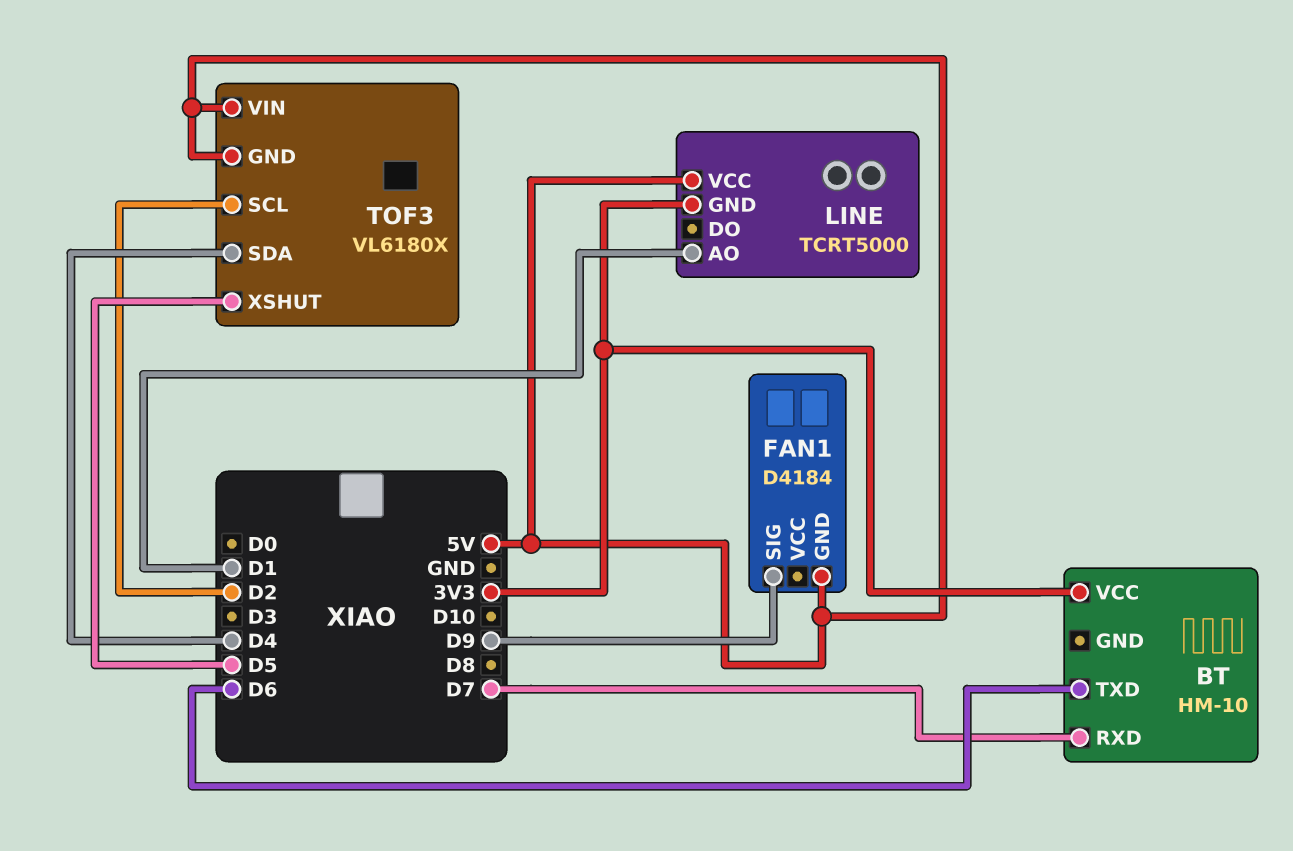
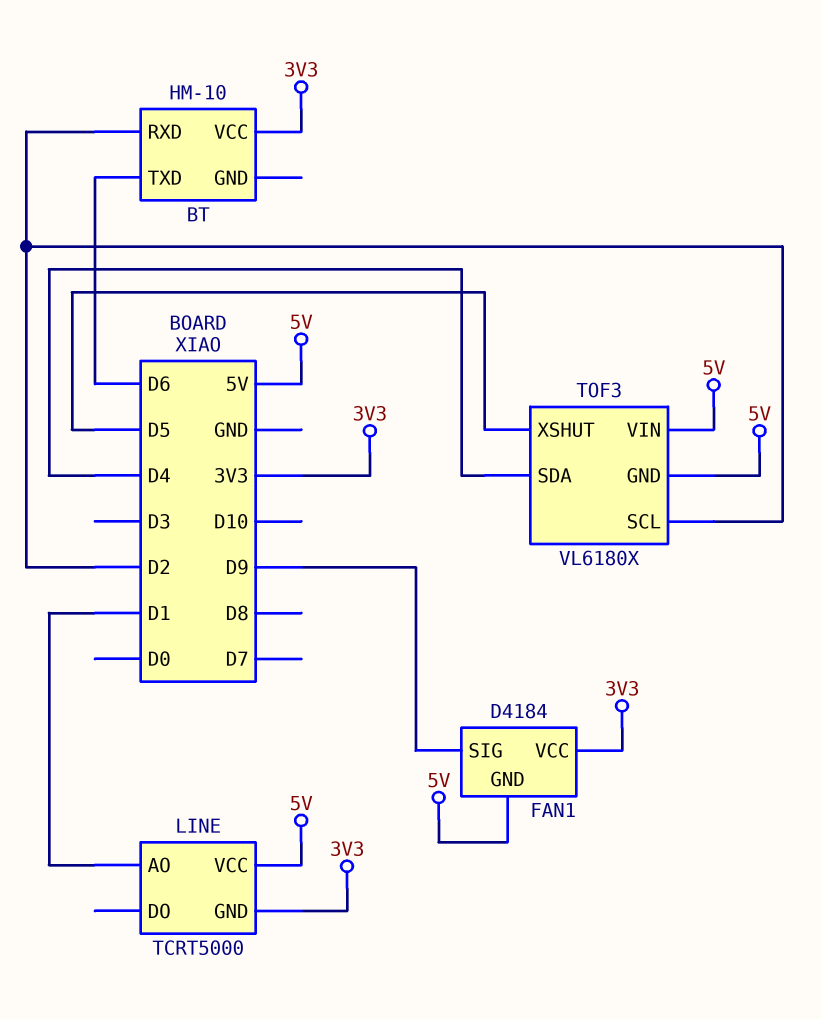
BT pin RXD: D7 -> D2
FAN1 pin VCC: none -> 3V3

